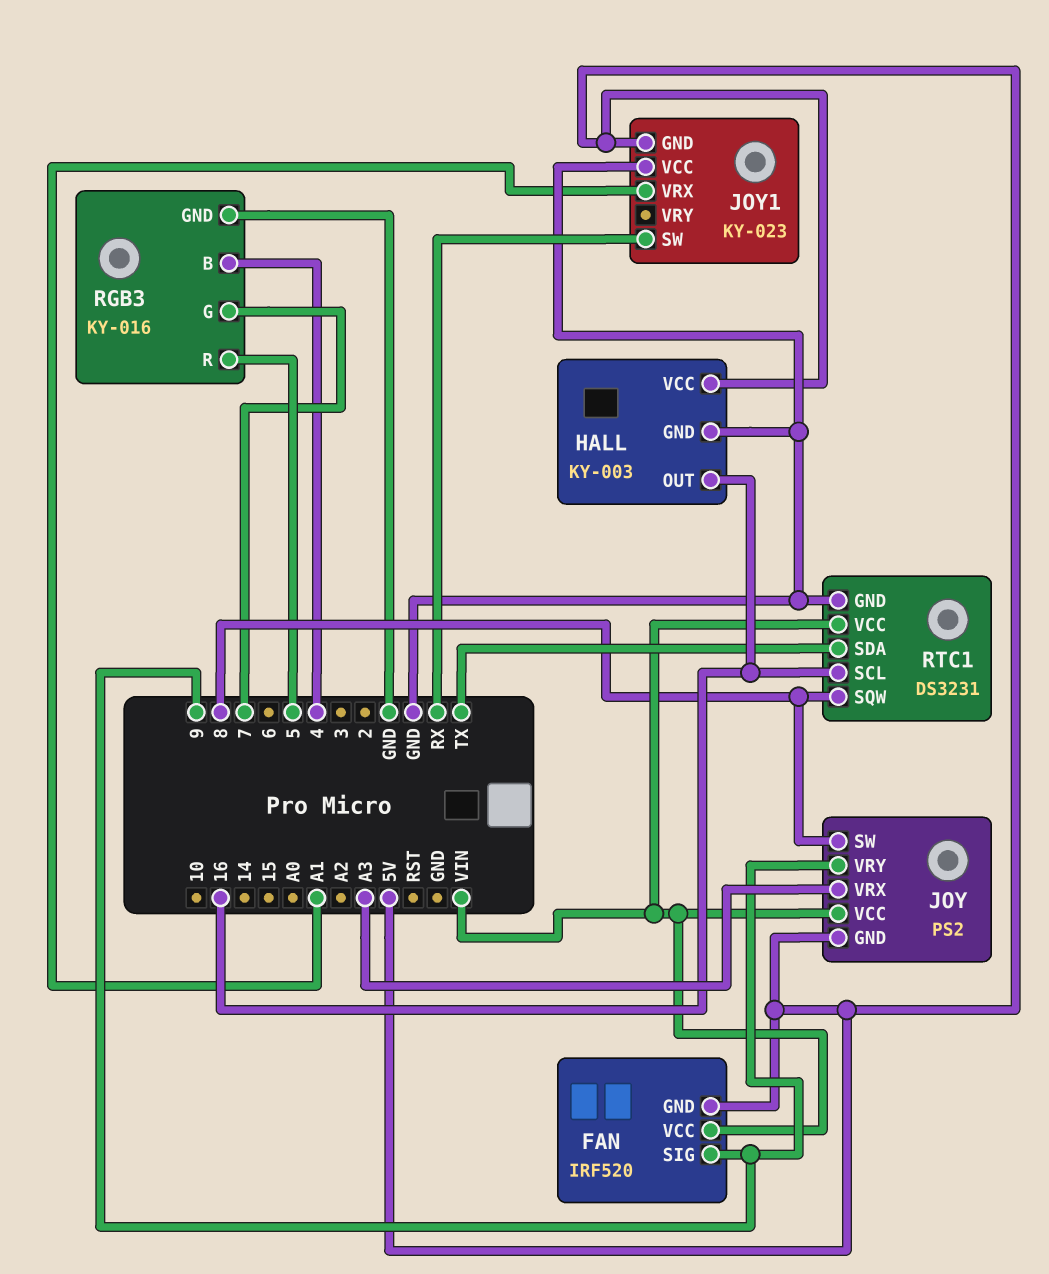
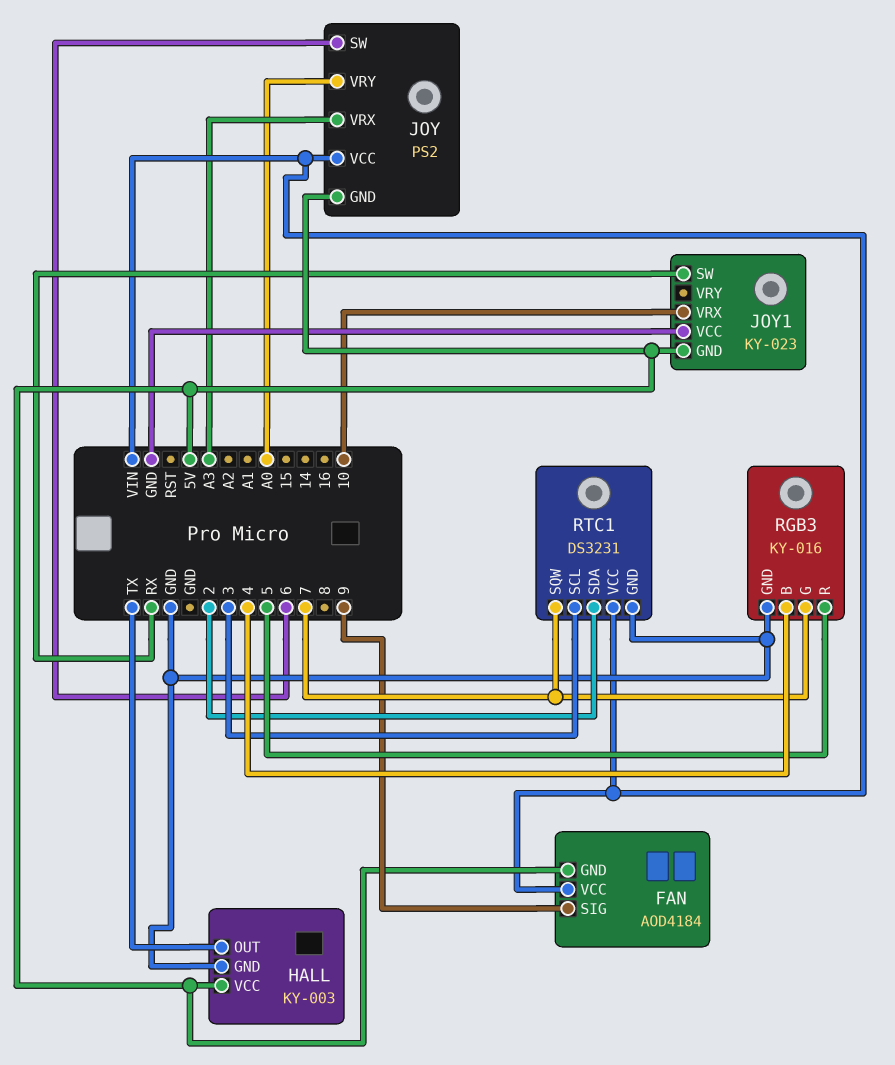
FAN: IRF520 -> AOD4184
HALL pin OUT: 16 -> TX
JOY pin SW: 8 -> 6
JOY pin VRY: 9 -> A0
JOY1 pin VRX: A1 -> 10
RTC1 pin SCL: 16 -> 3
RTC1 pin SDA: TX -> 2
RTC1 pin SQW: 8 -> 7

